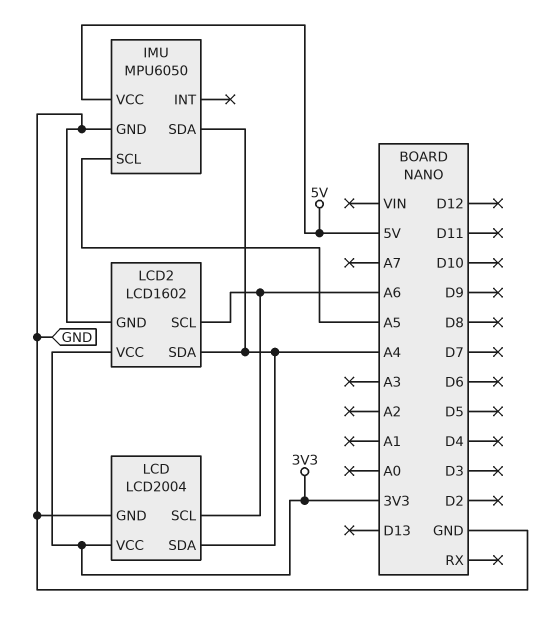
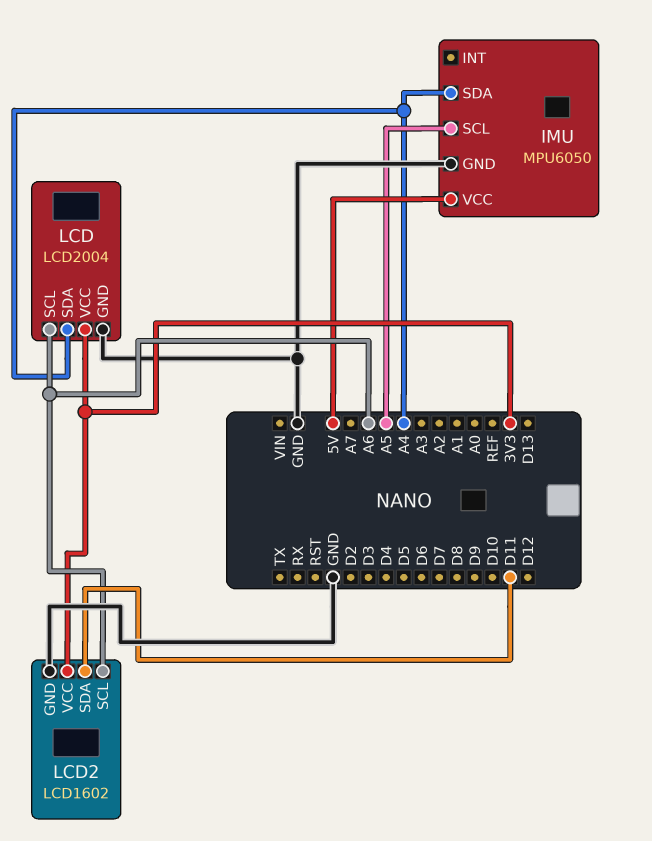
LCD2 pin SDA: A4 -> D11

